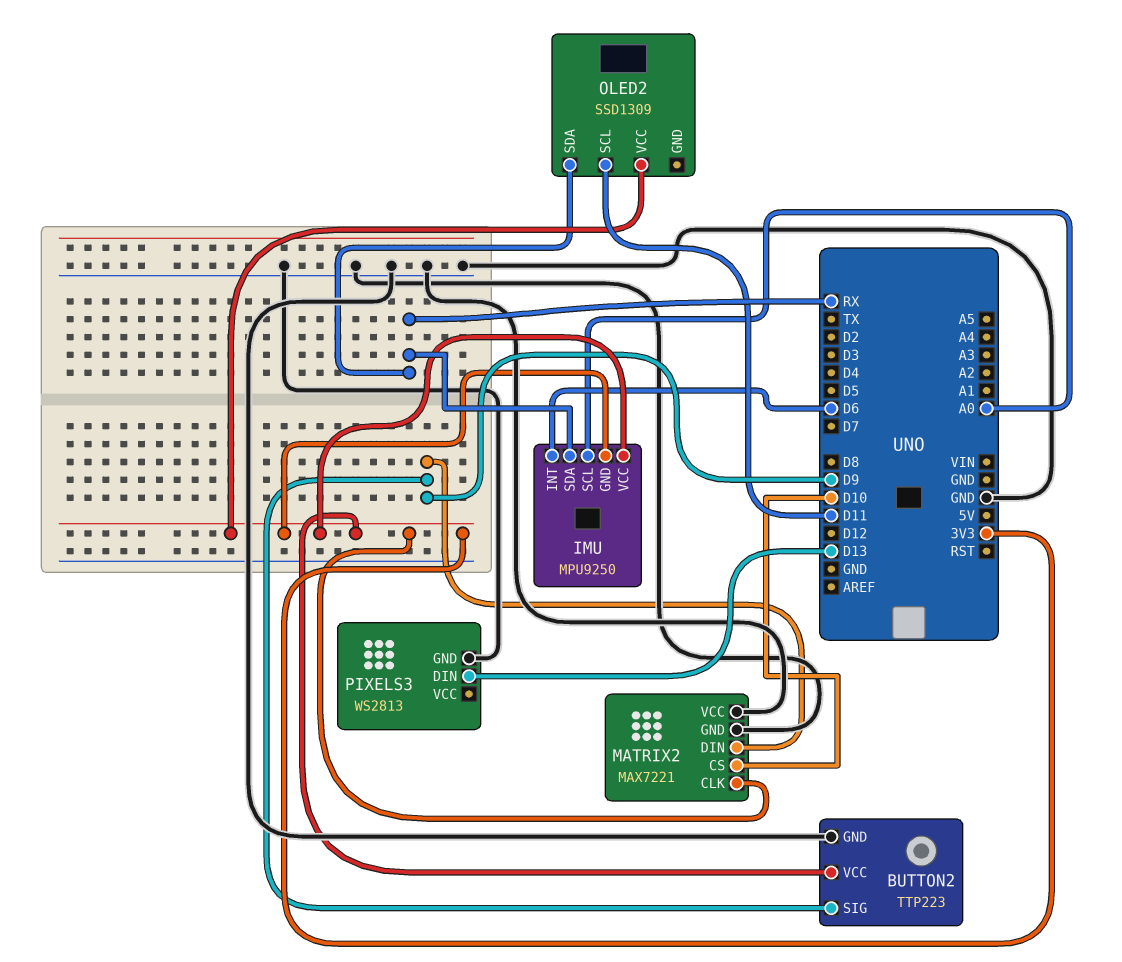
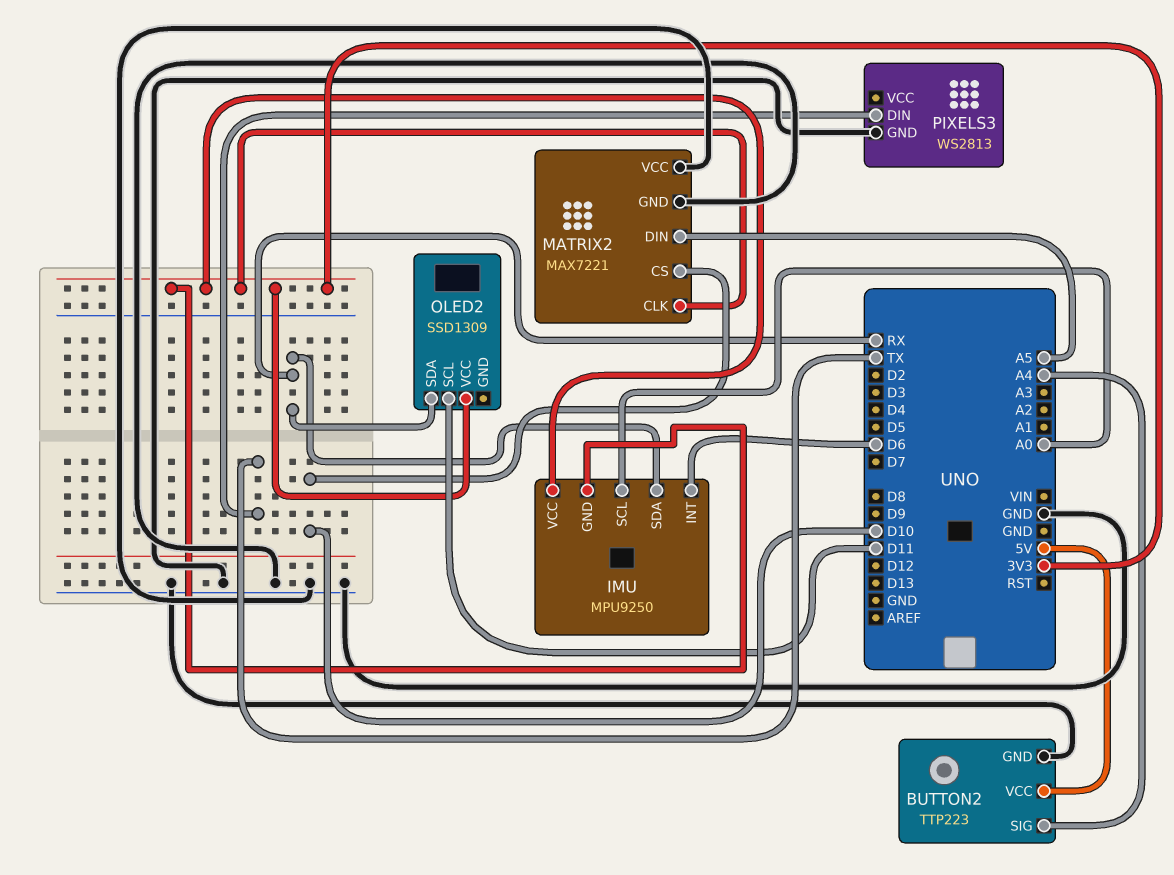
BUTTON2 pin SIG: D9 -> A4
BUTTON2 pin VCC: 3V3 -> 5V
MATRIX2 pin DIN: D9 -> A5
PIXELS3 pin DIN: D13 -> TX

